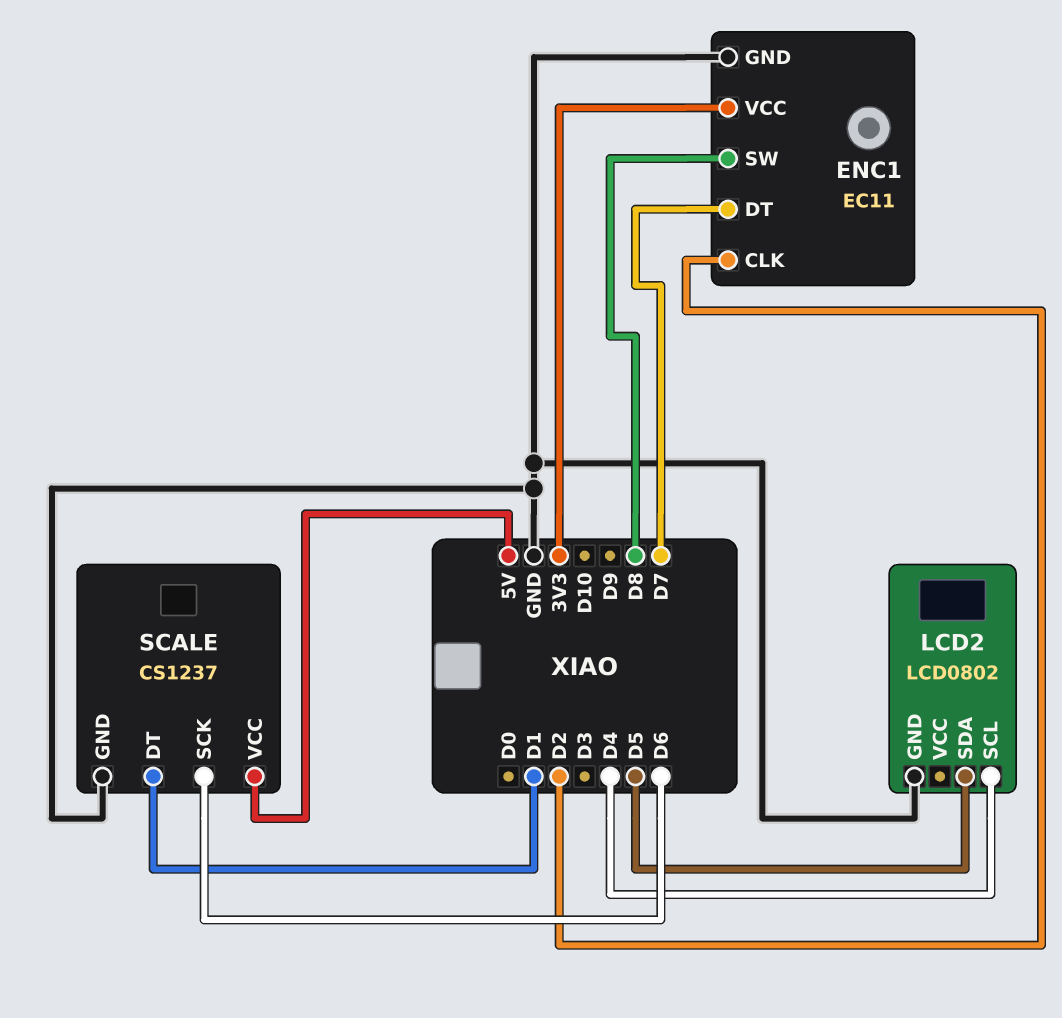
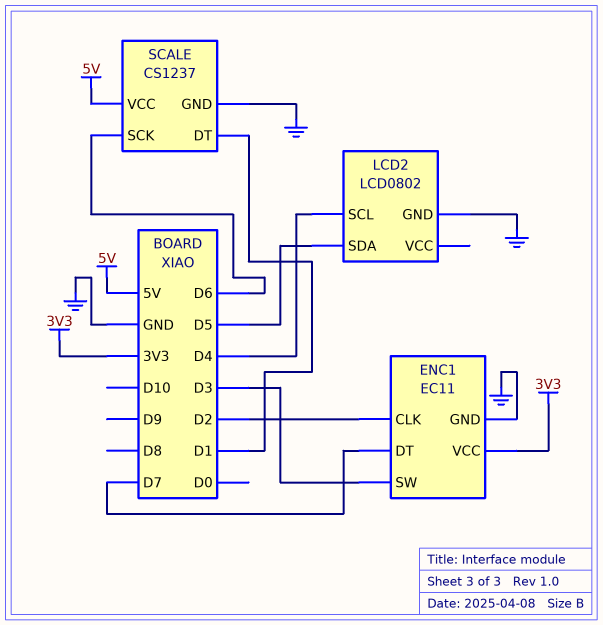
ENC1 pin SW: D8 -> D3

